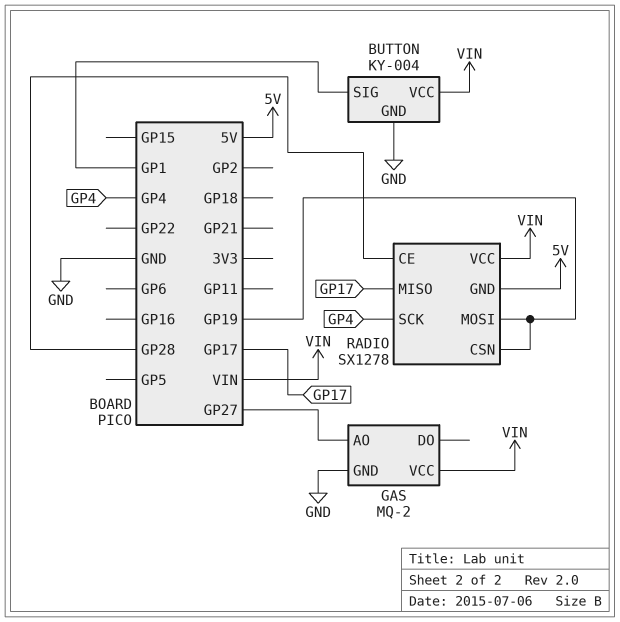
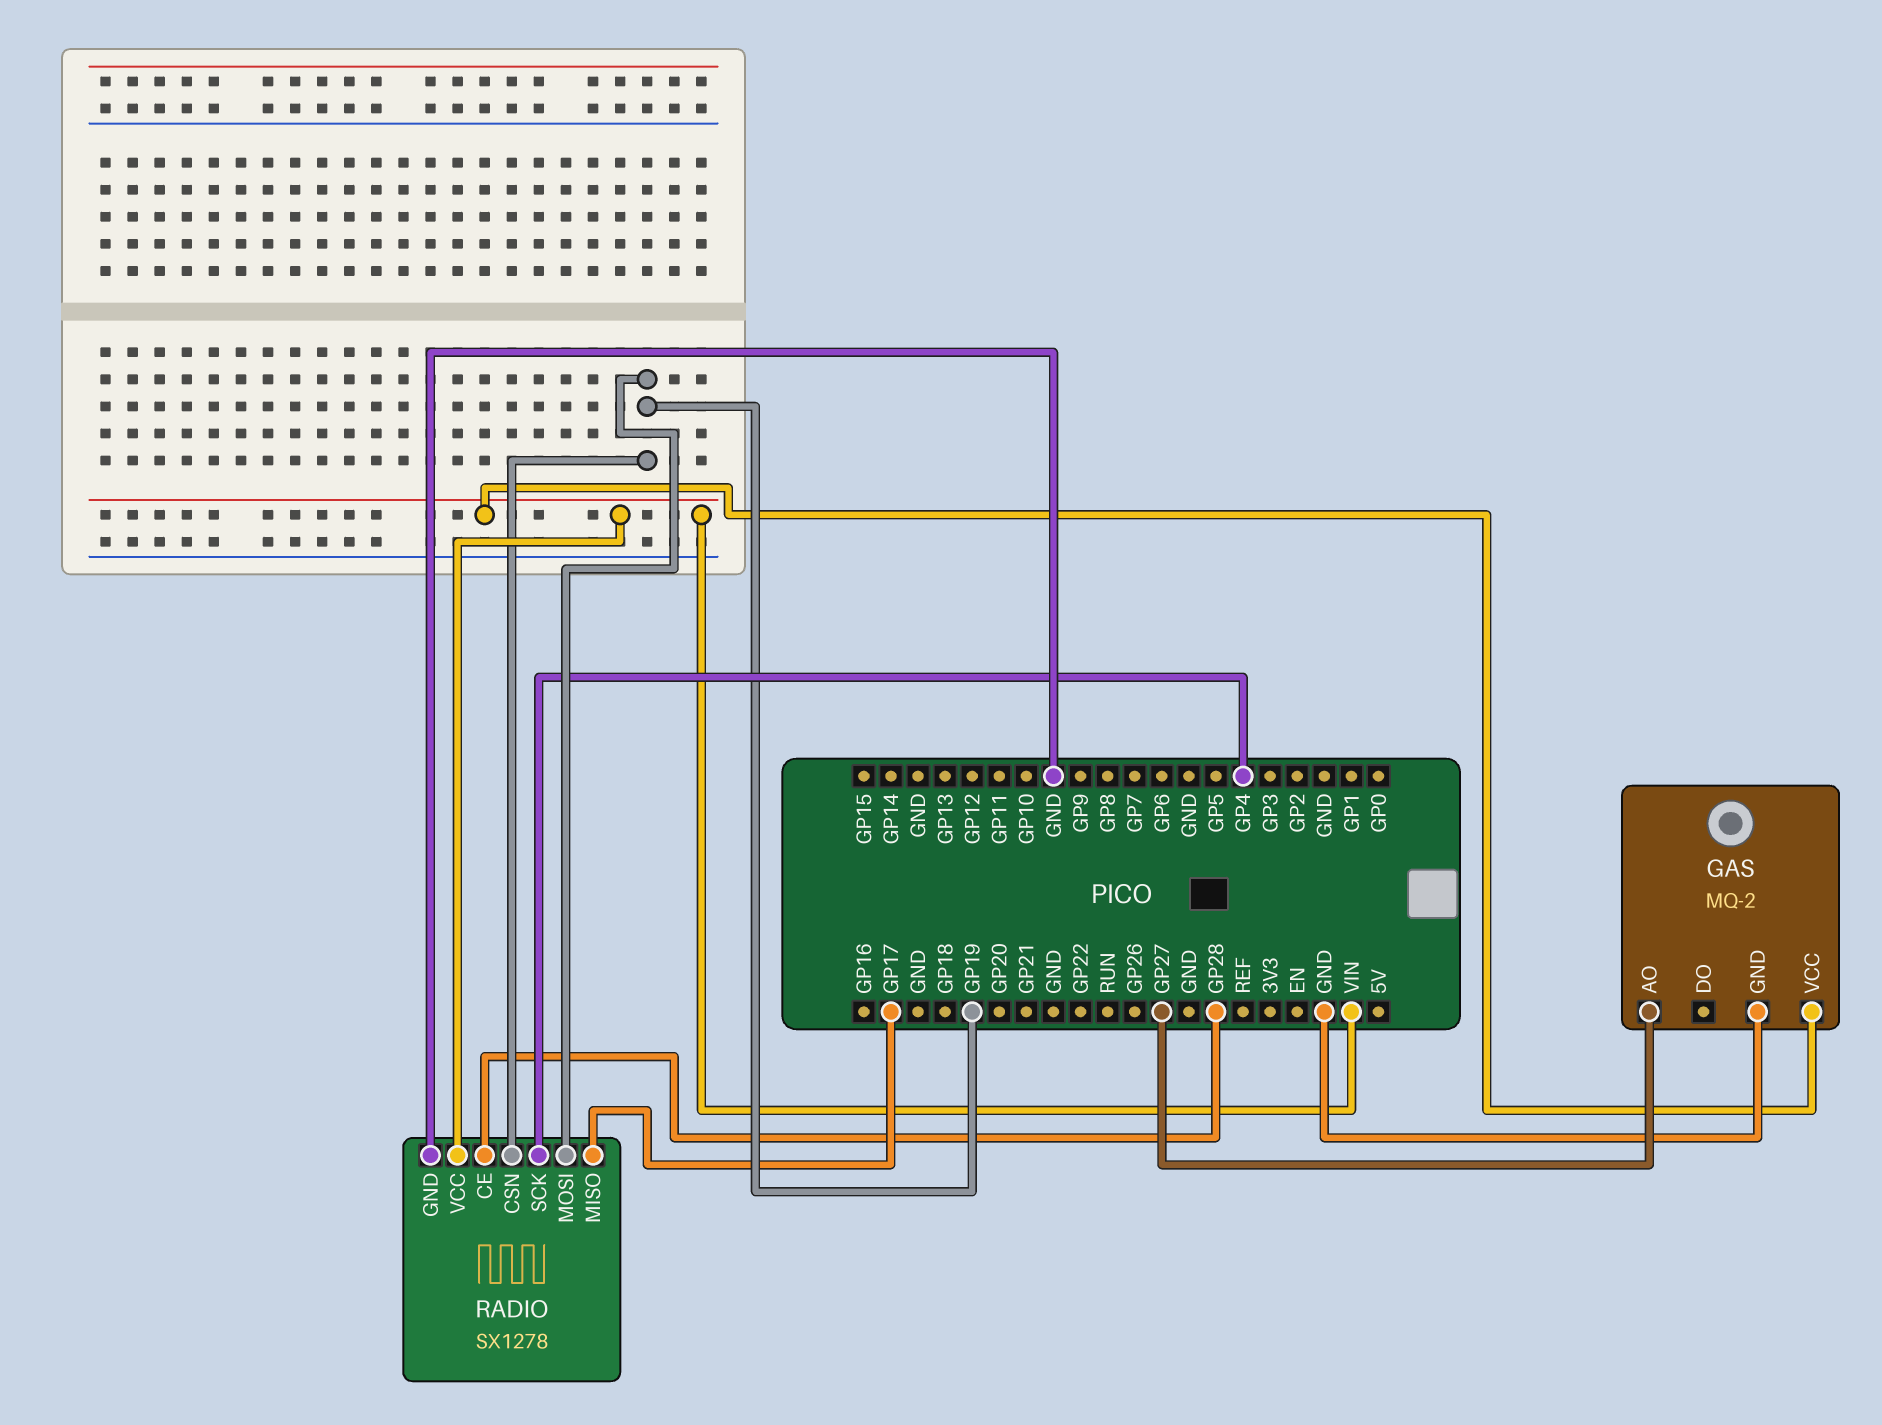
BUTTON: KY-004 -> none
BUTTON pin GND: GND -> none
BUTTON pin SIG: GP1 -> none
BUTTON pin VCC: VIN -> none
RADIO pin GND: 5V -> GND

